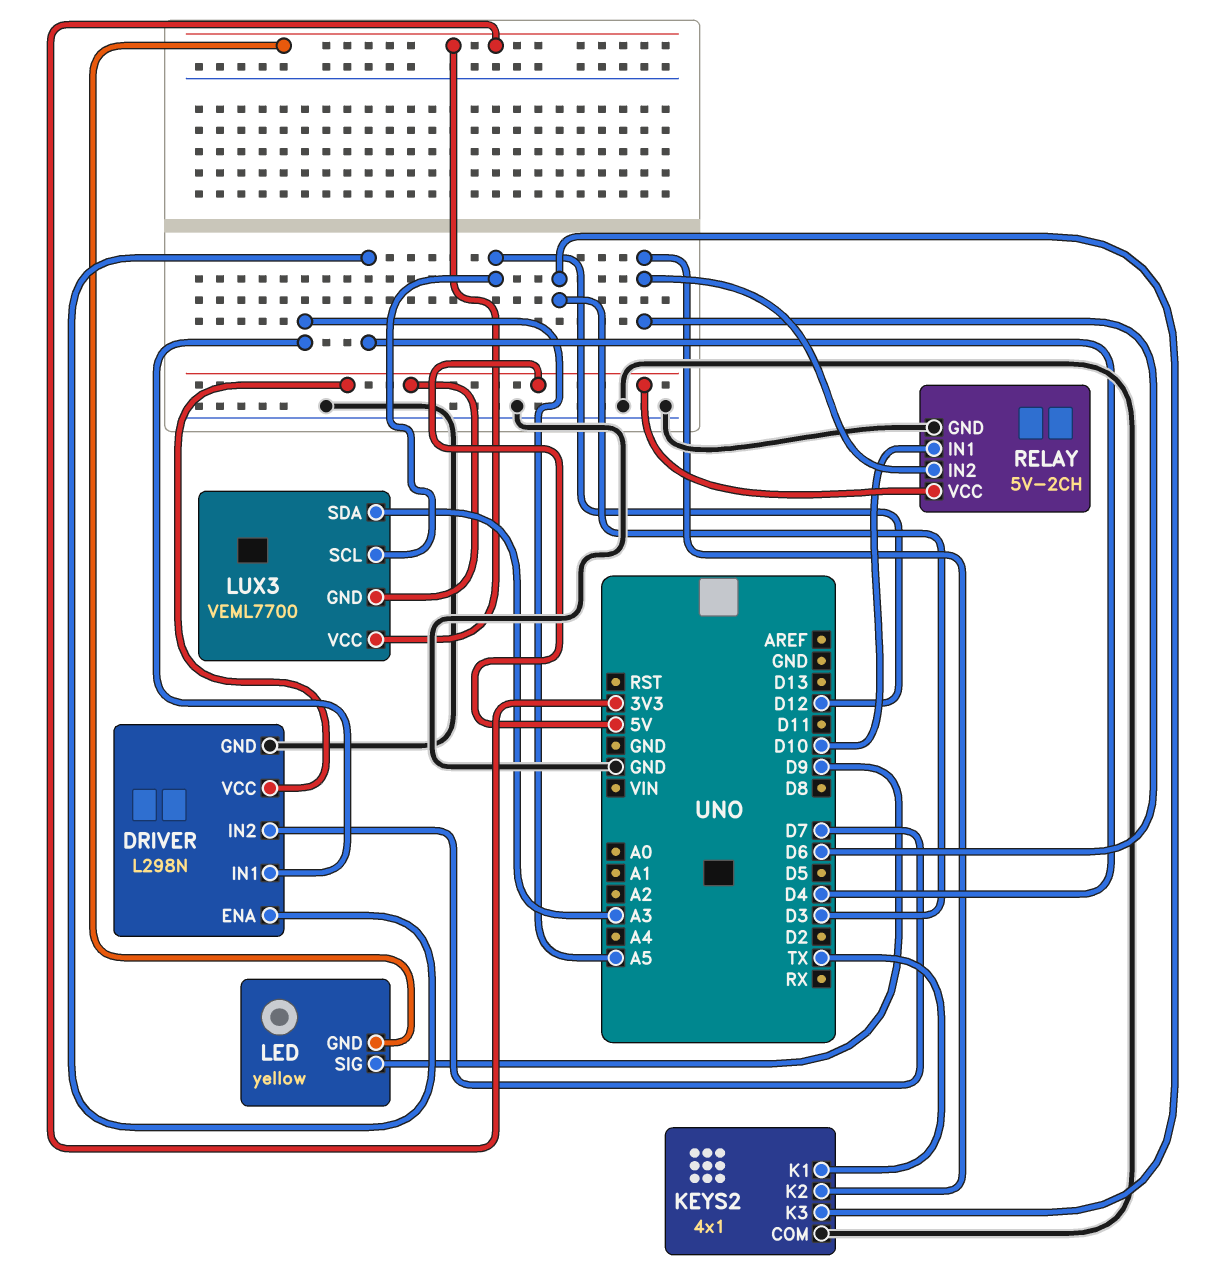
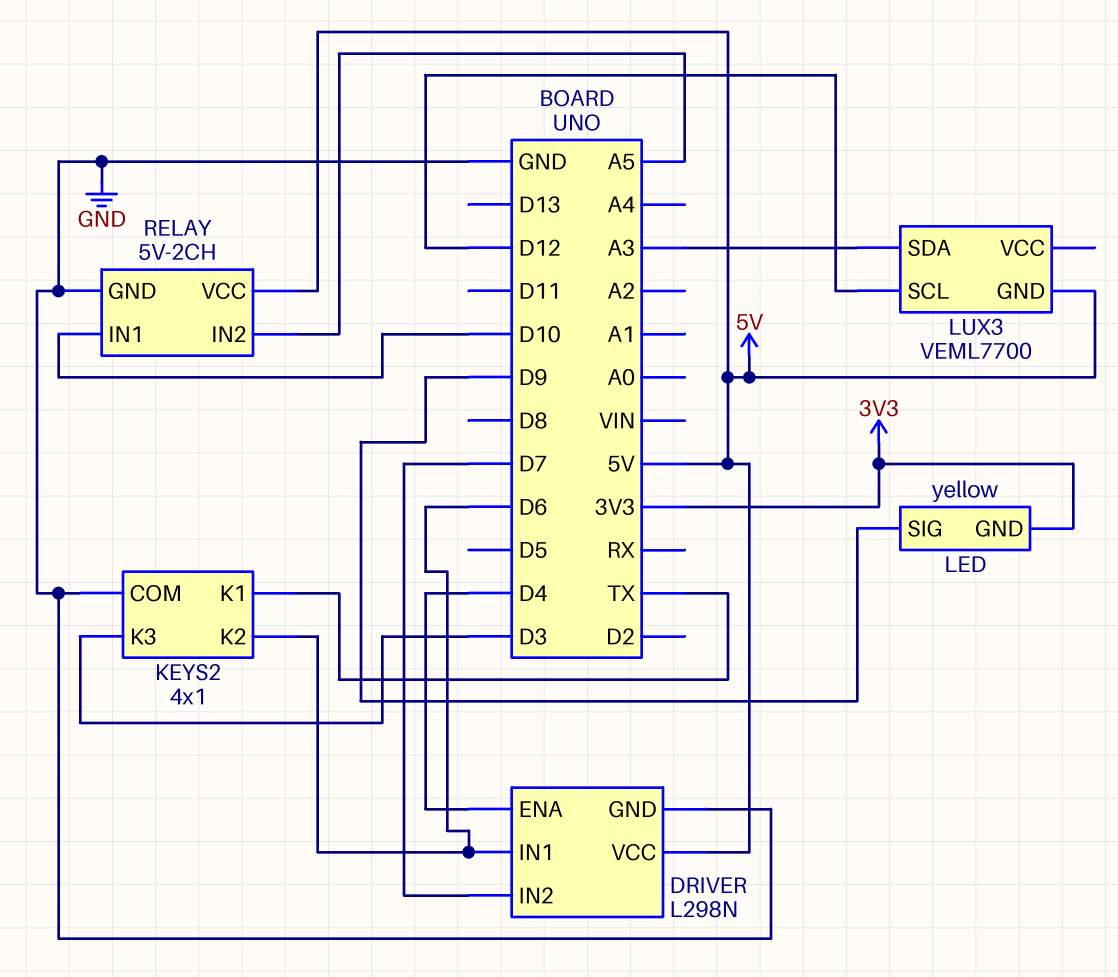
DRIVER pin IN1: A5 -> D6
LUX3 pin VCC: 3V3 -> none
RELAY pin IN2: D6 -> A5

